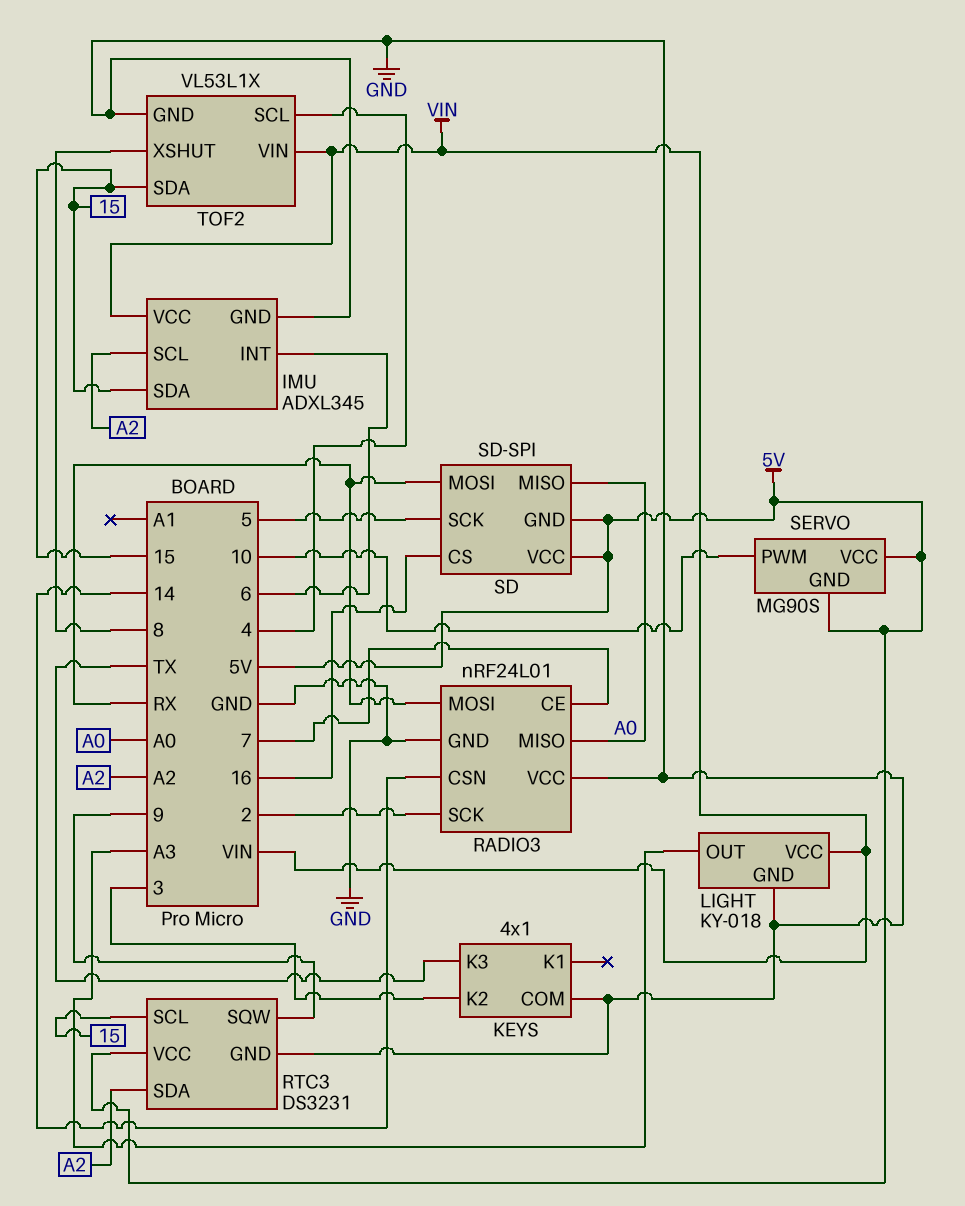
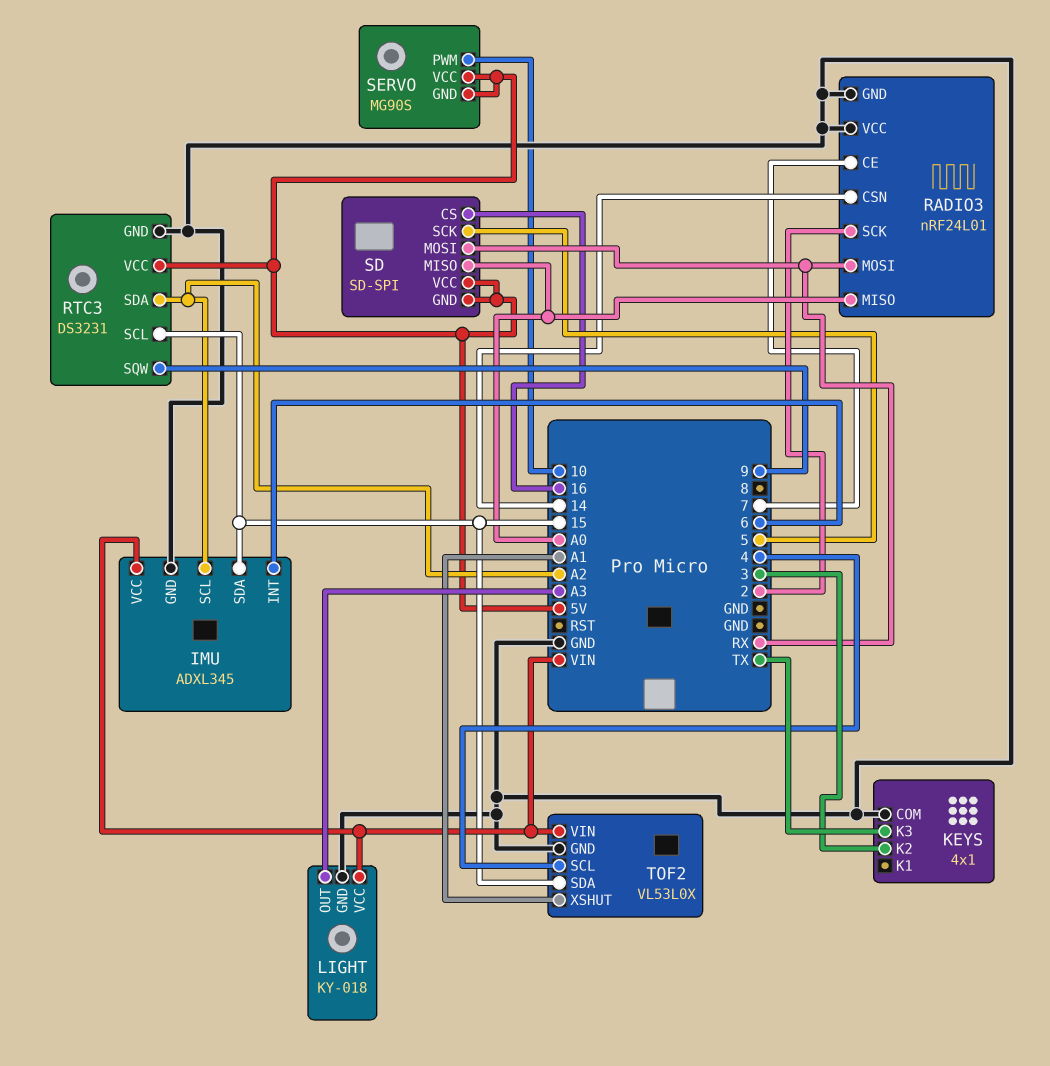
TOF2: VL53L1X -> VL53L0X
TOF2 pin XSHUT: 8 -> A1

